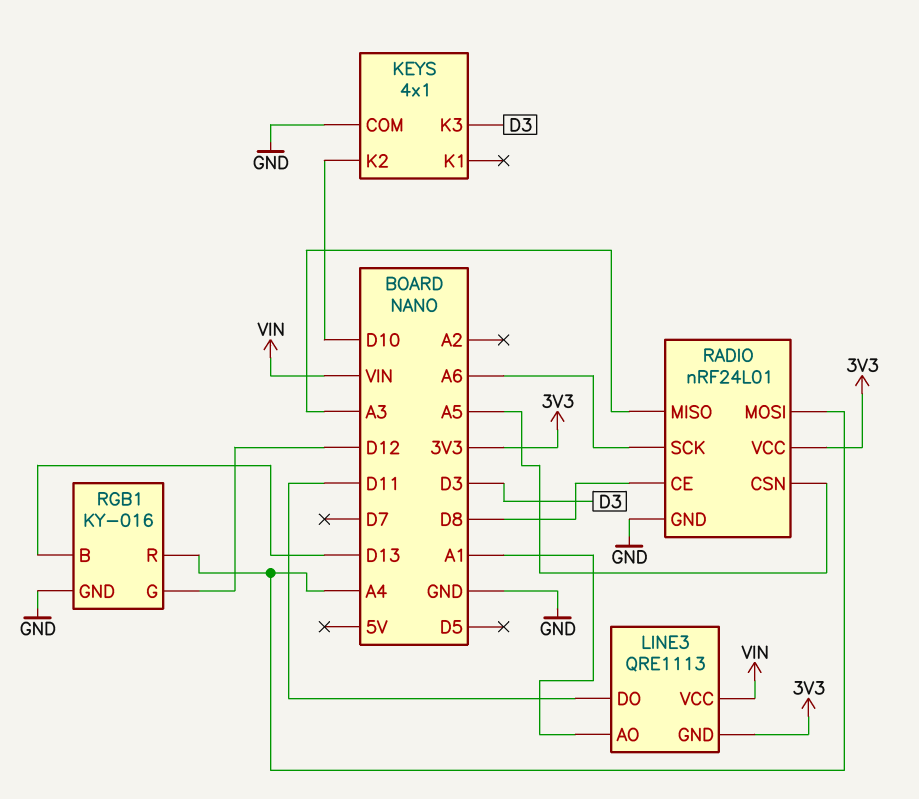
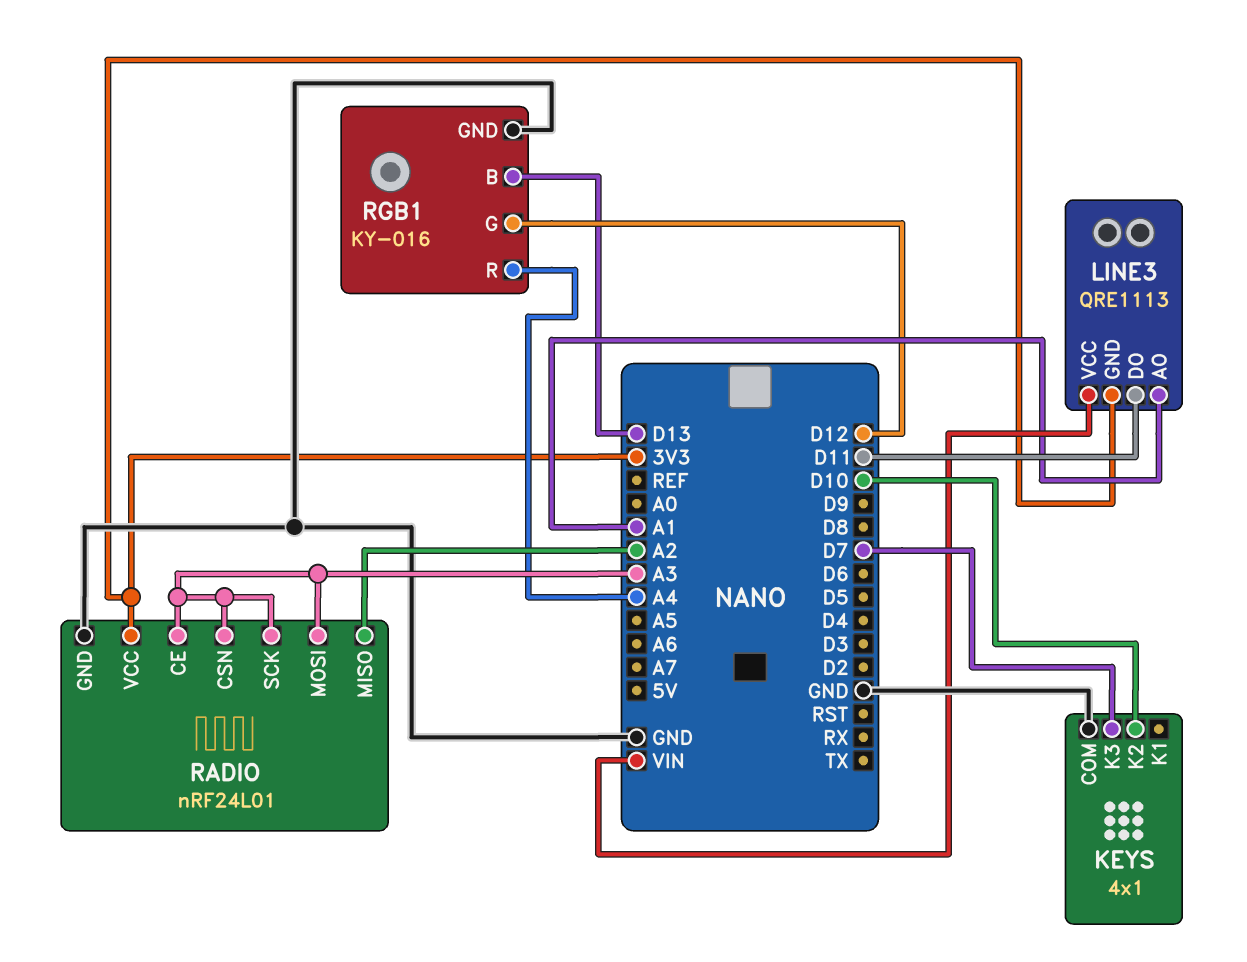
KEYS pin K3: D3 -> D7
RADIO pin CE: D8 -> A3
RADIO pin CSN: A5 -> A3
RADIO pin MISO: A3 -> A2
RADIO pin MOSI: A4 -> A3
RADIO pin SCK: A6 -> A3

